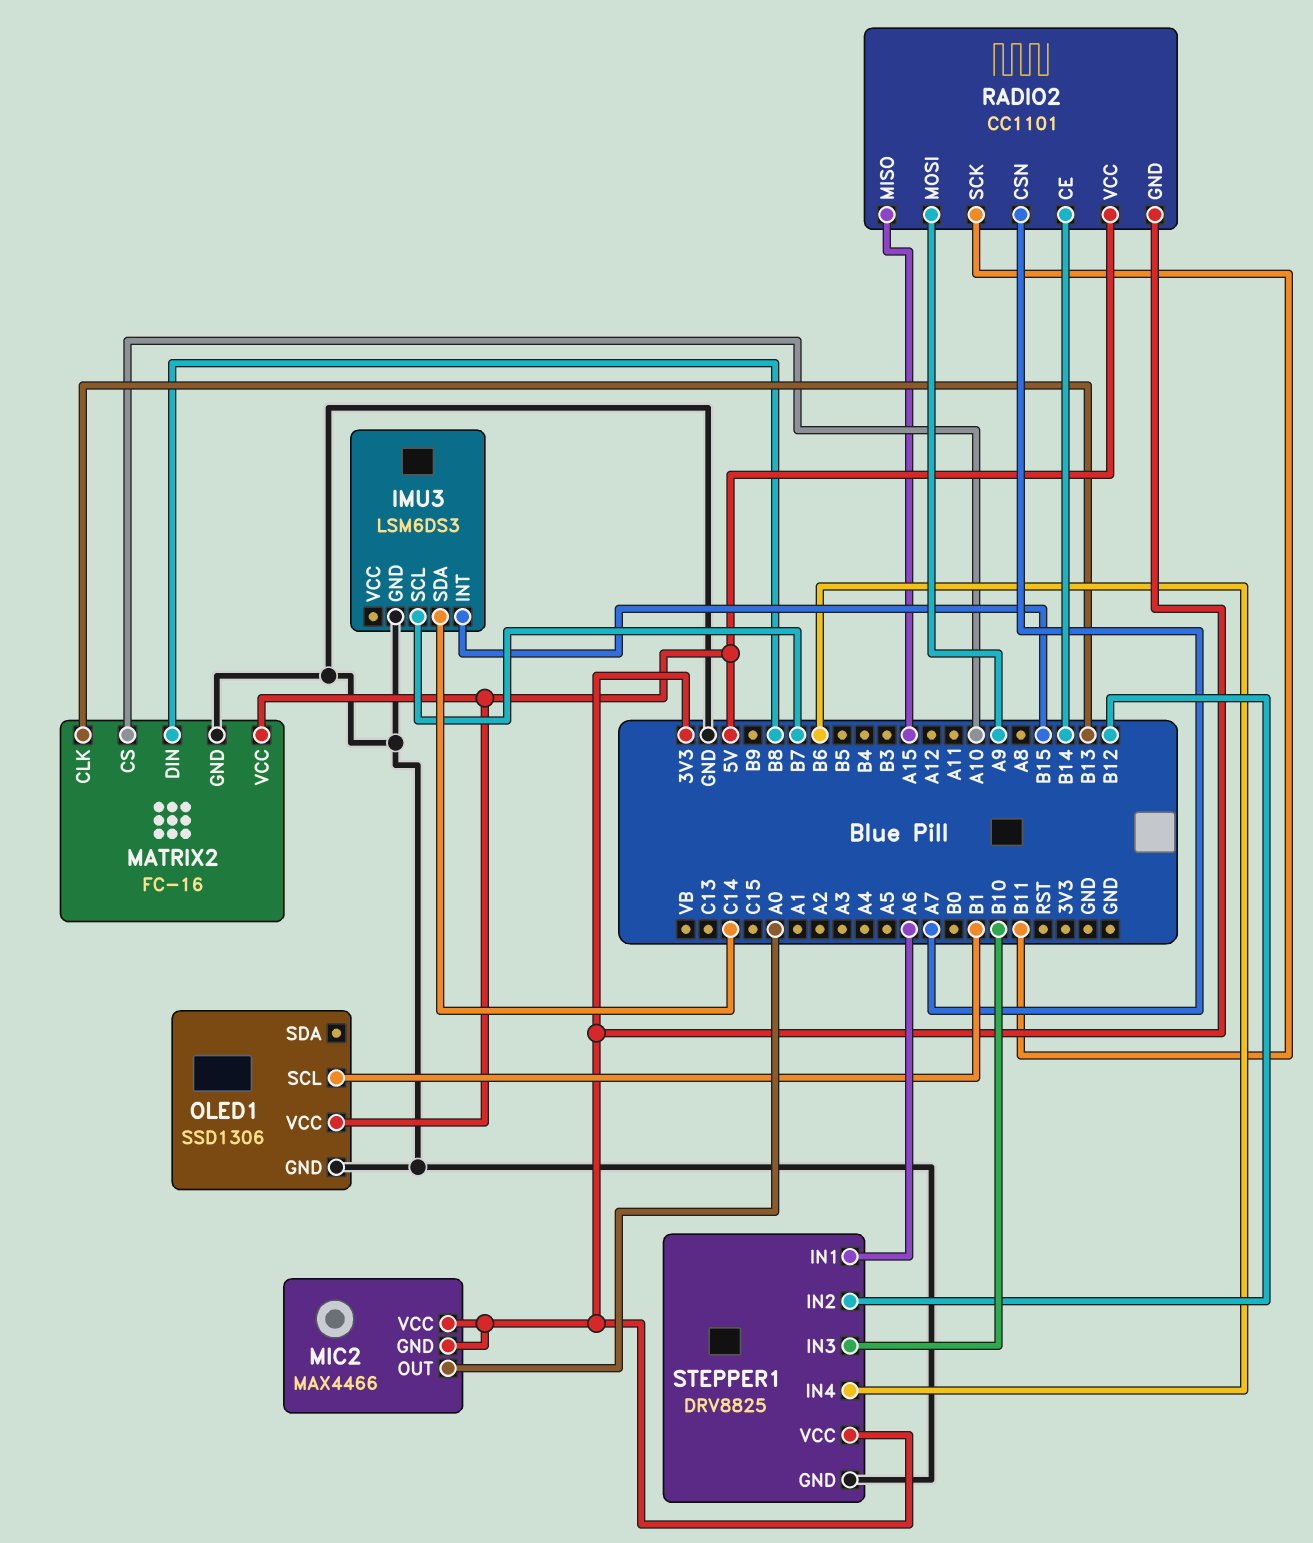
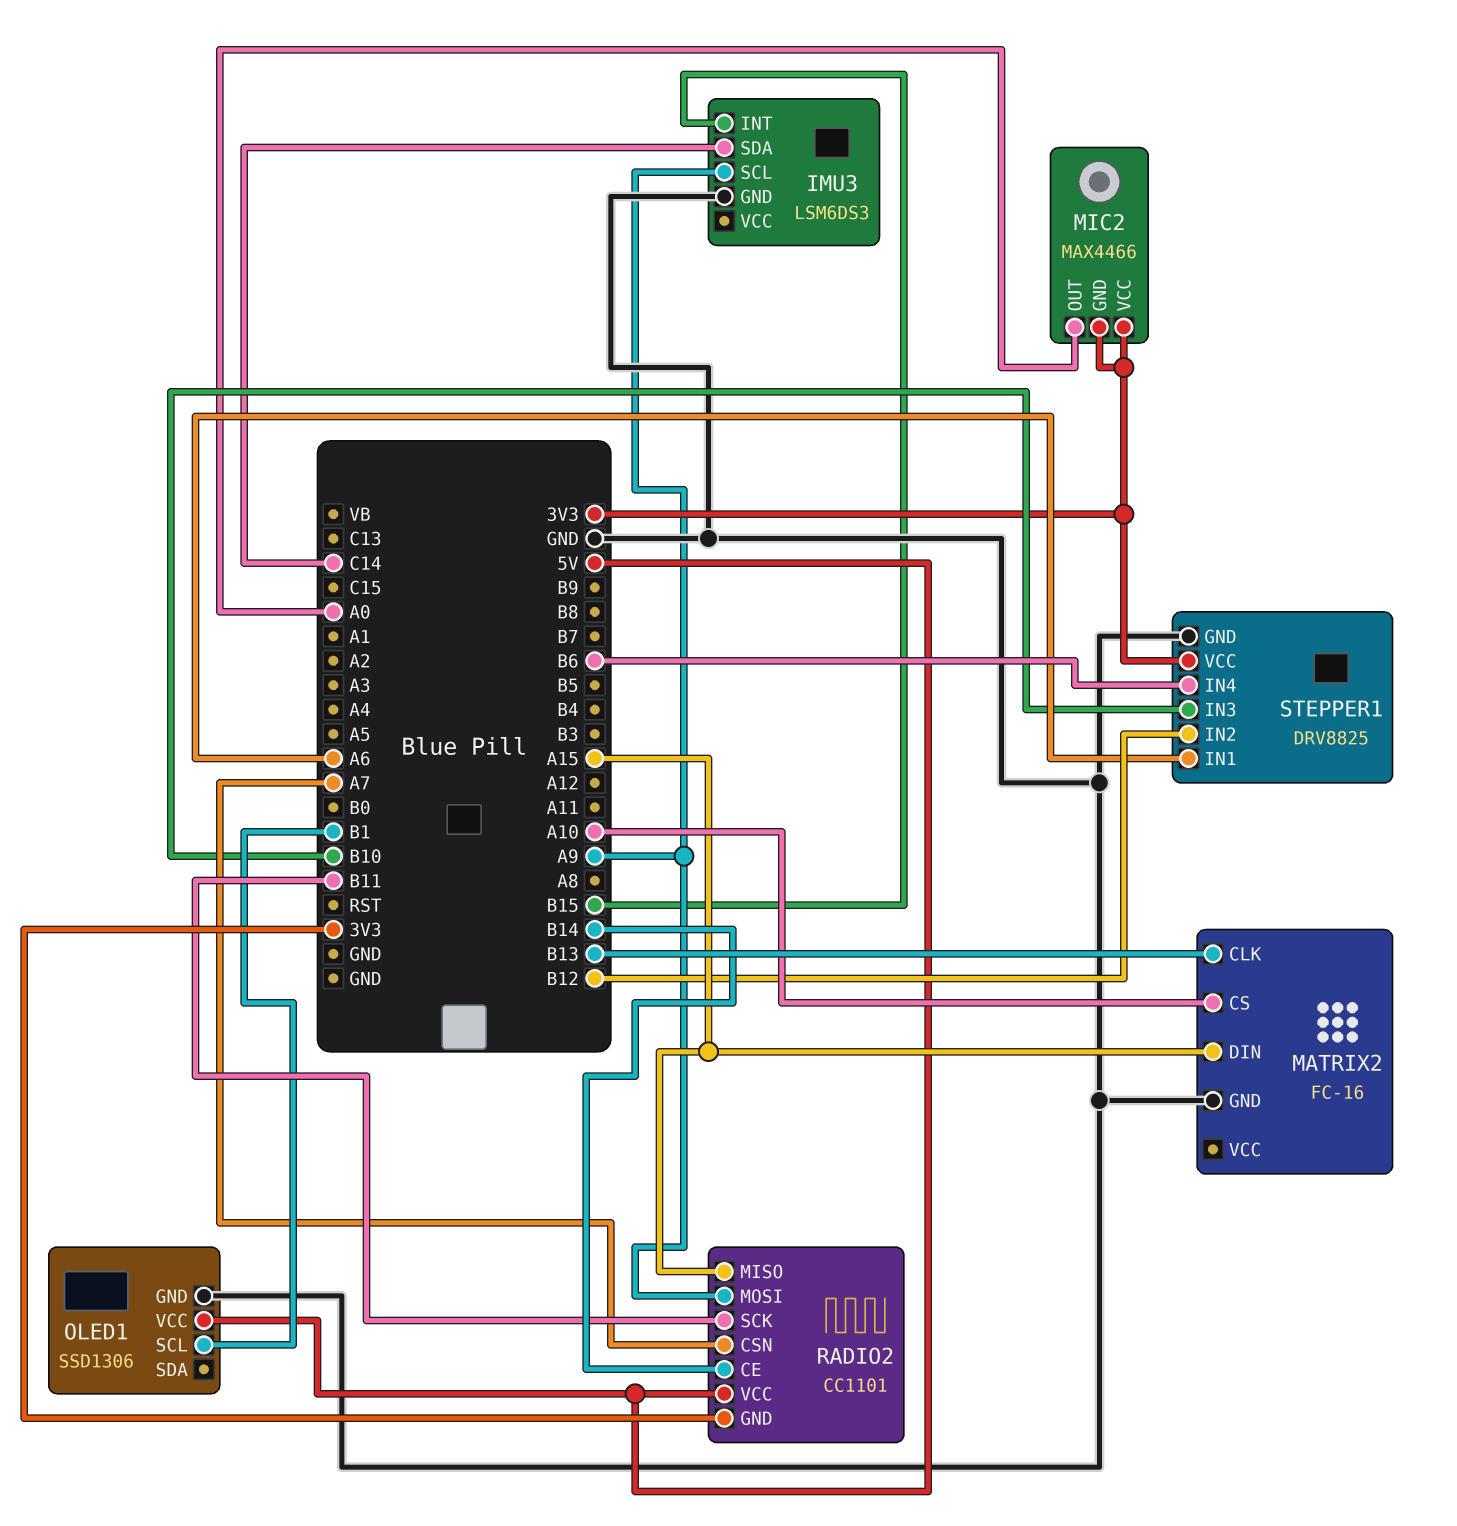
IMU3 pin SCL: B7 -> A9
MATRIX2 pin DIN: B8 -> A15
MATRIX2 pin VCC: 5V -> none

